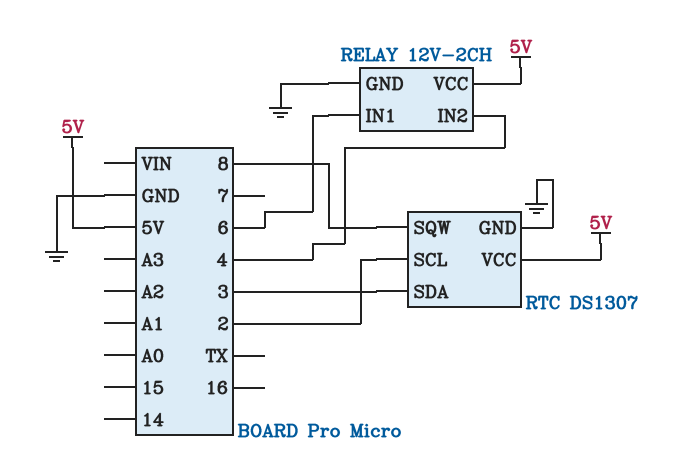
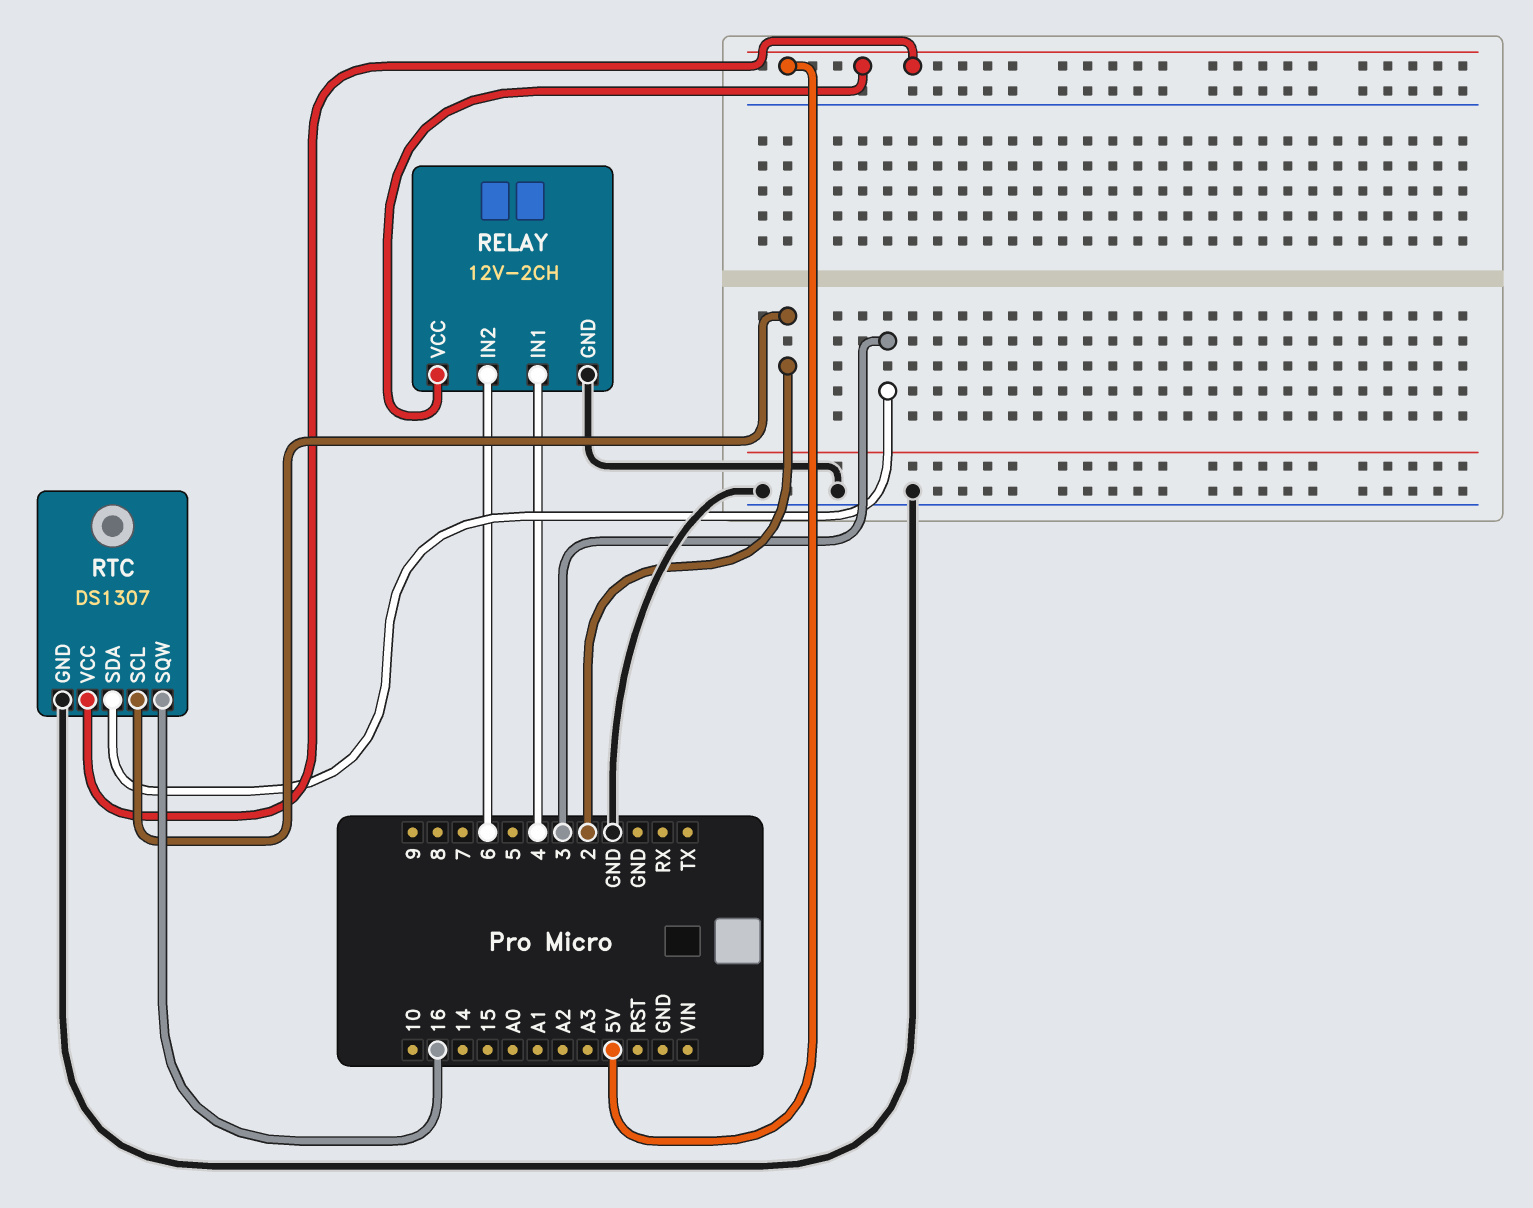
RELAY pin IN1: 6 -> 4
RELAY pin IN2: 4 -> 6
RTC pin SQW: 8 -> 16

